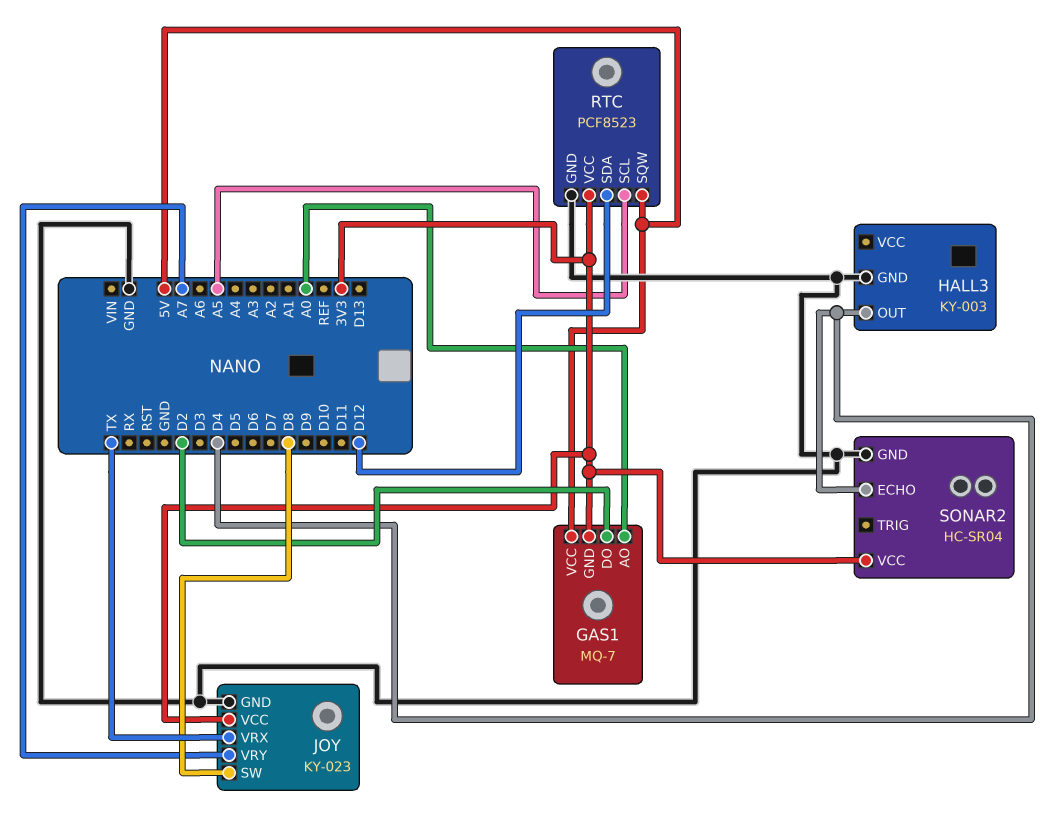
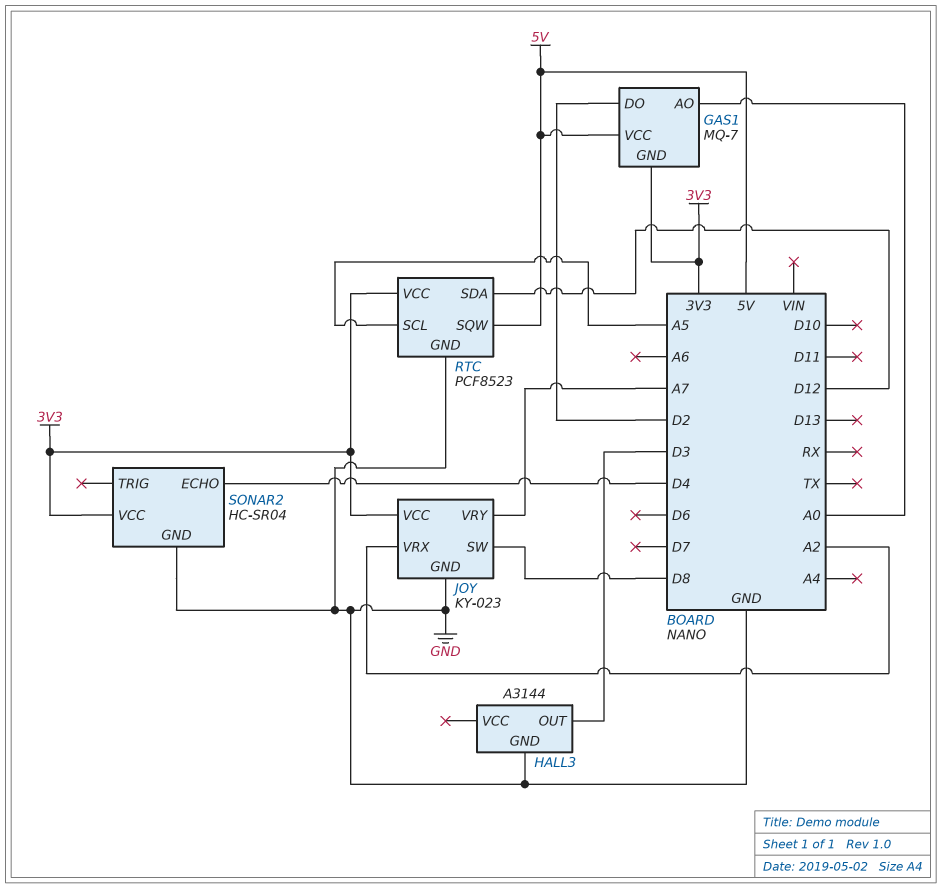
HALL3: KY-003 -> A3144
HALL3 pin OUT: D4 -> D3
JOY pin VRX: TX -> A2

